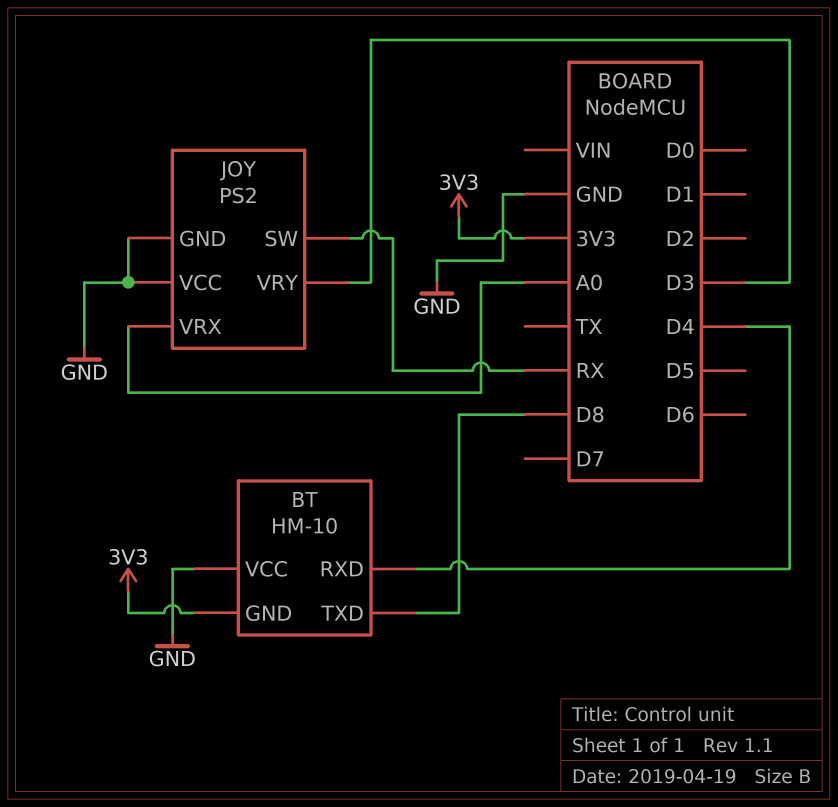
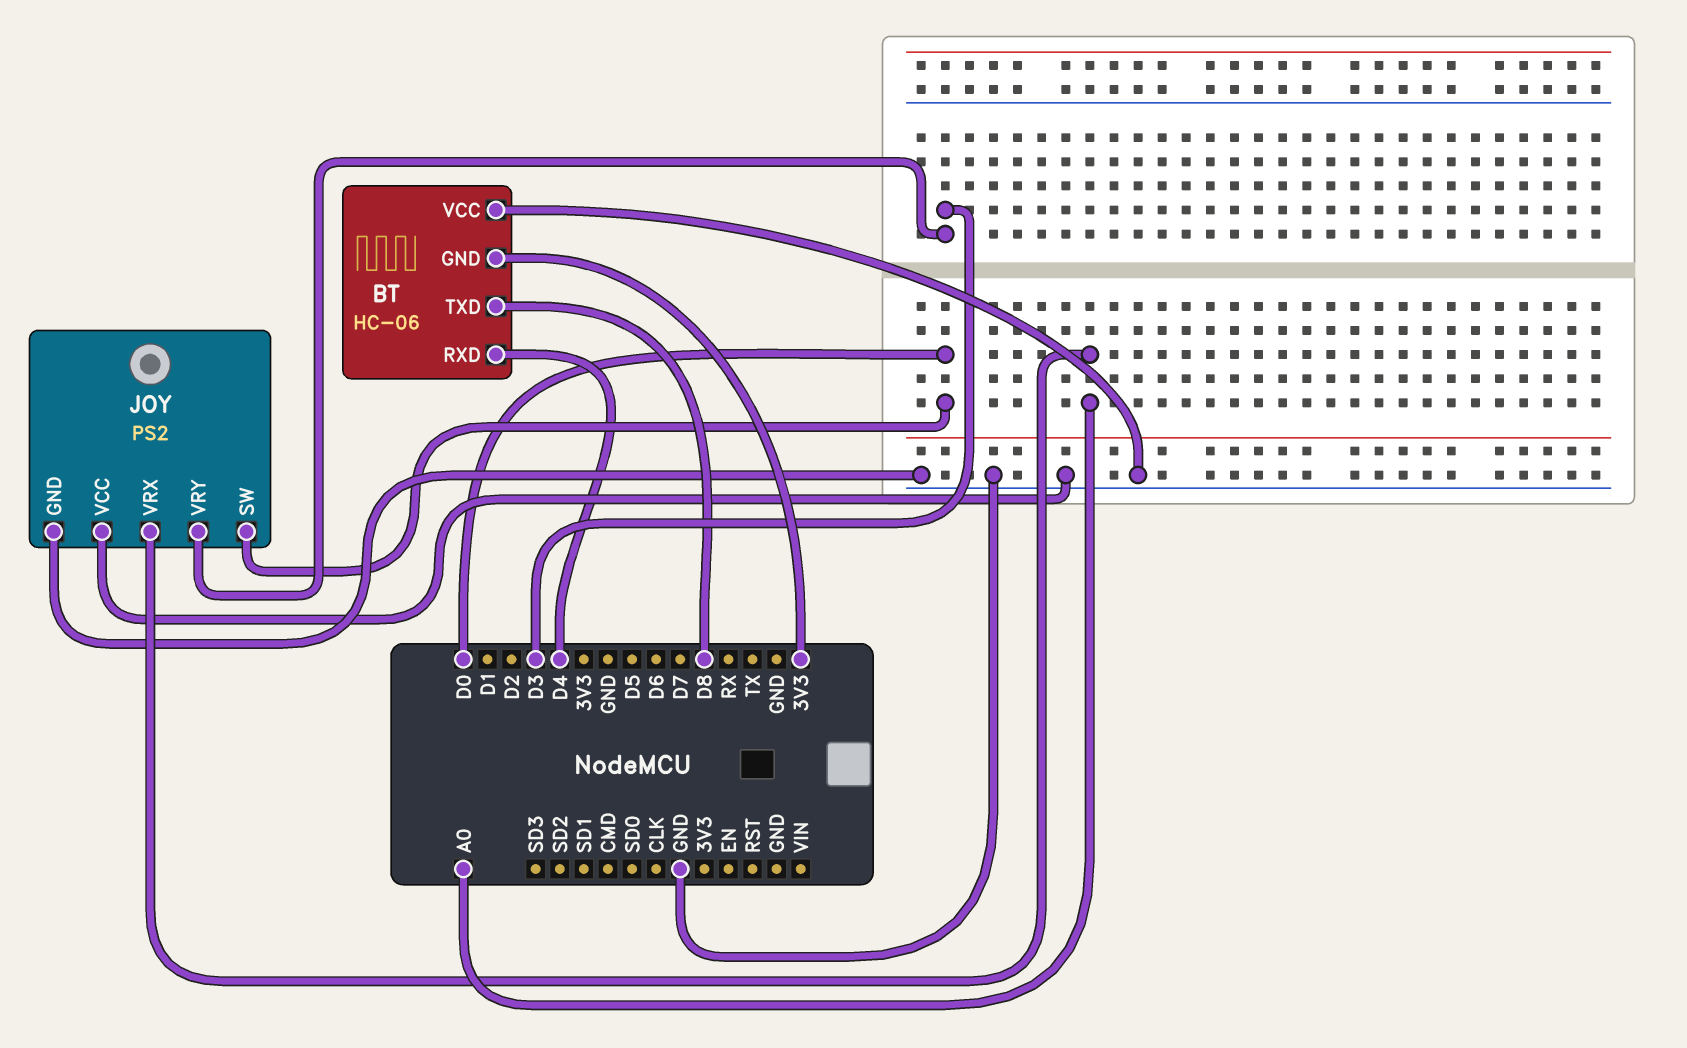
BT: HM-10 -> HC-06
JOY pin SW: RX -> D0

